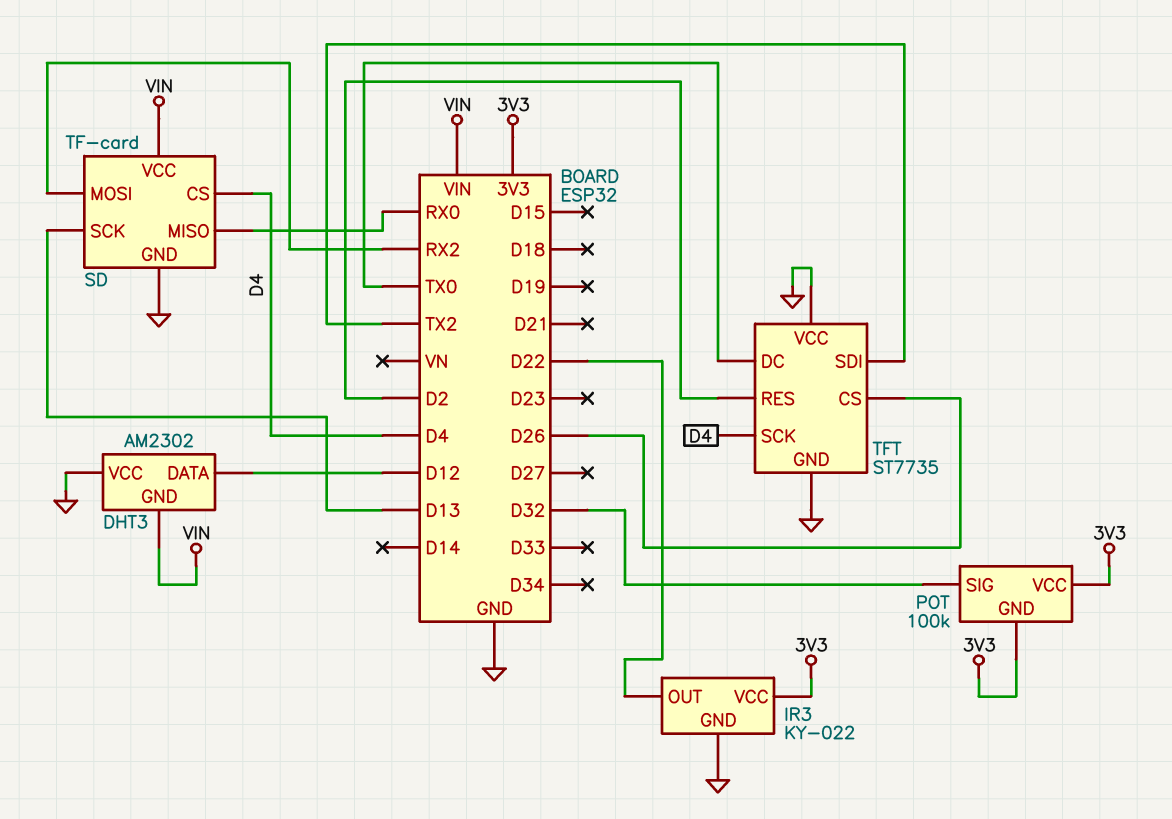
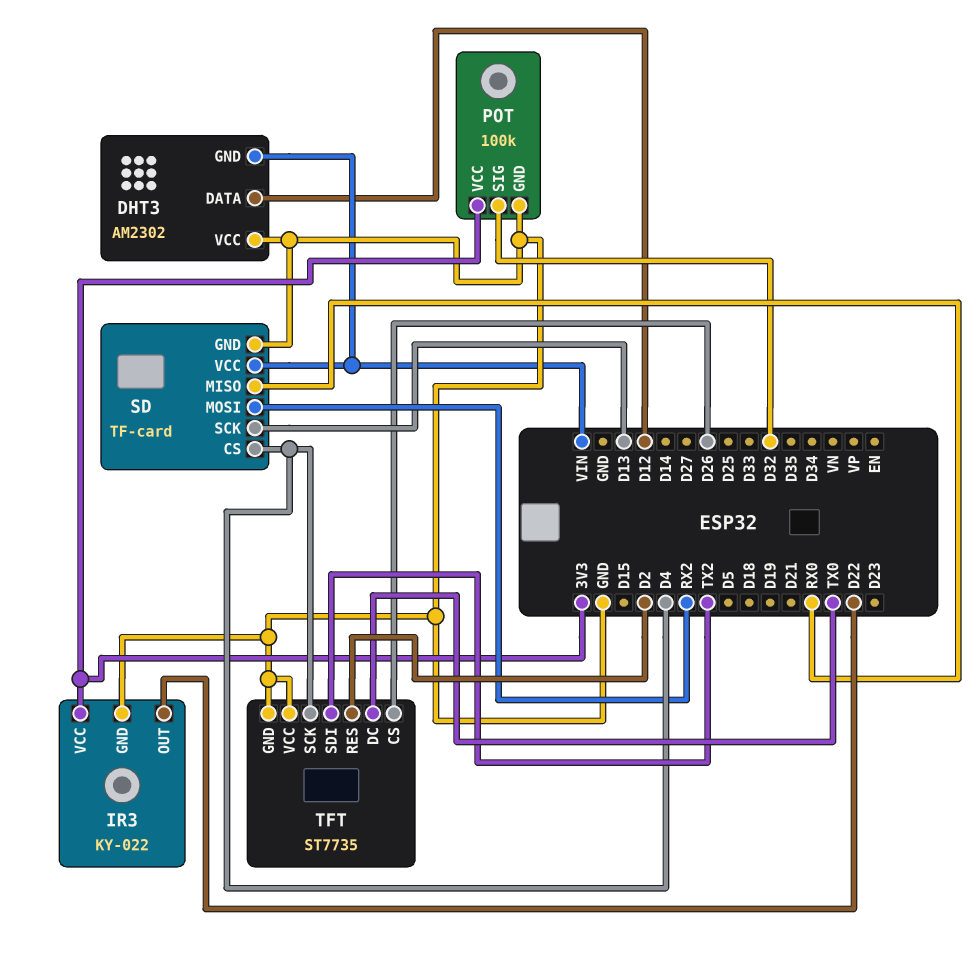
POT pin GND: 3V3 -> GND

